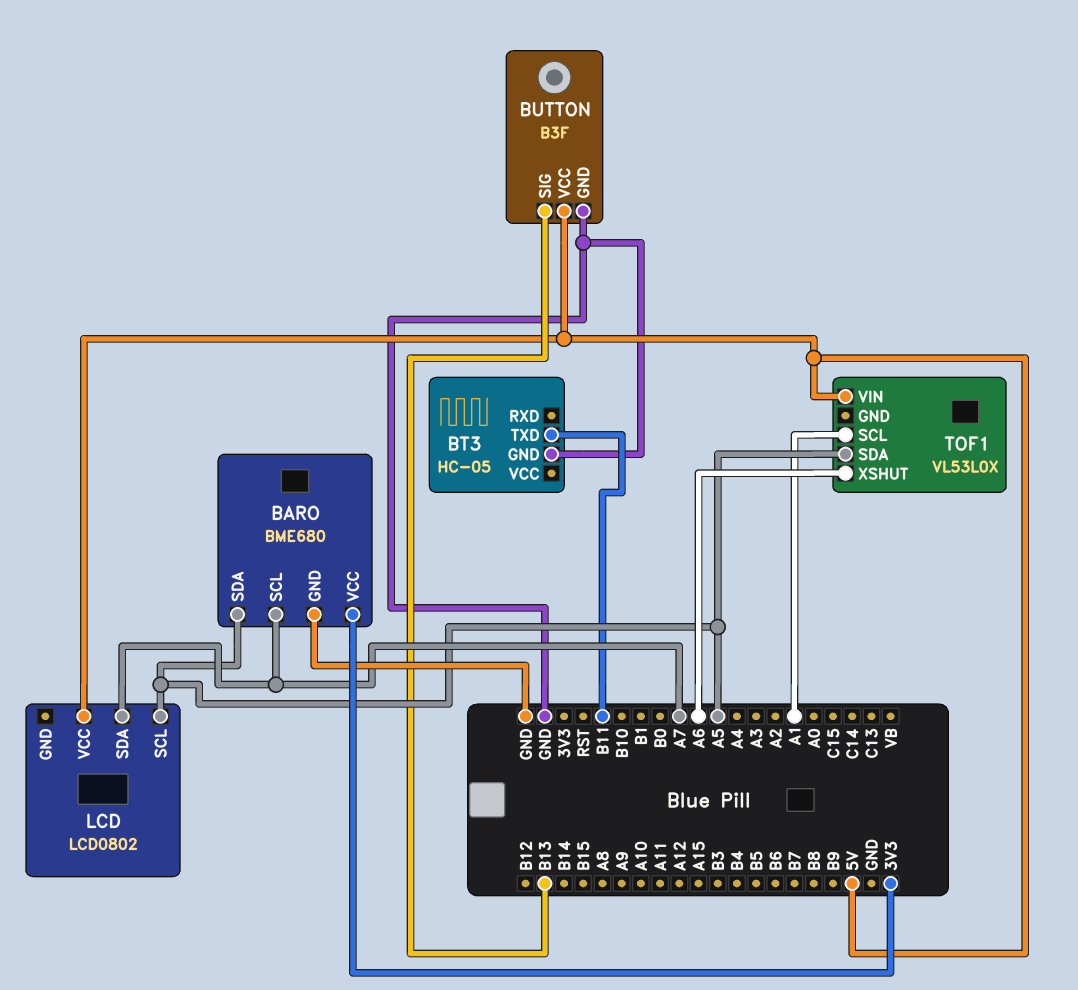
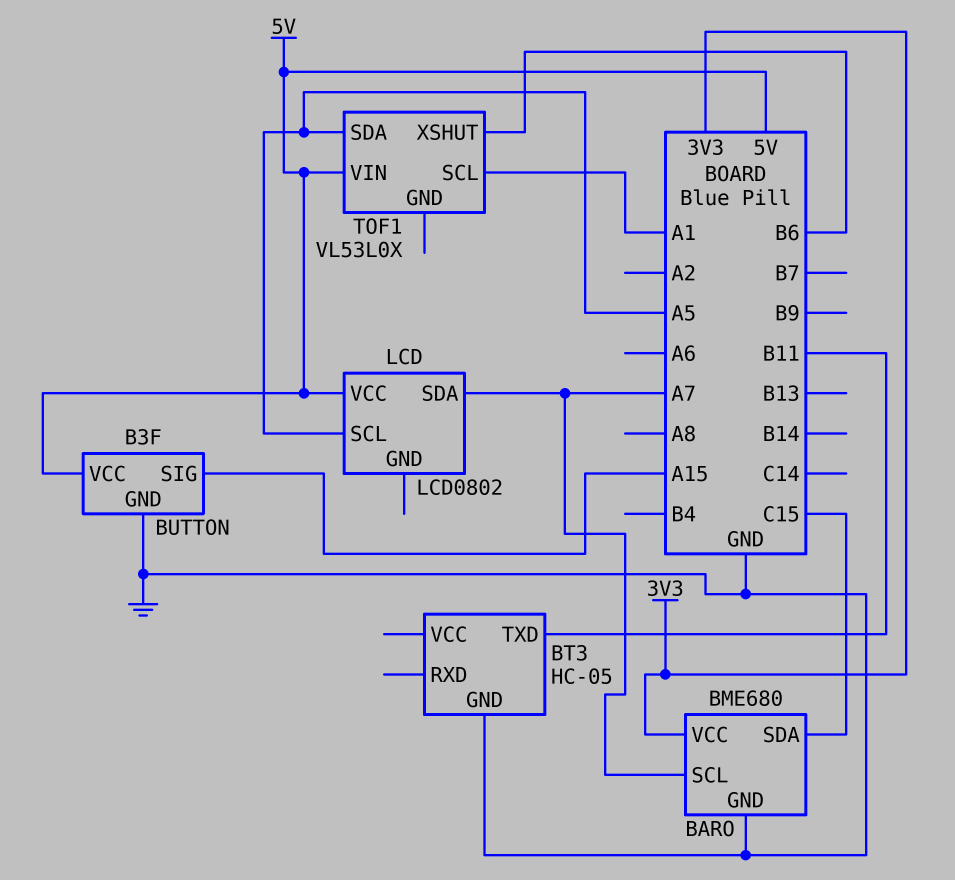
BARO pin SDA: A5 -> C15
BUTTON pin SIG: B13 -> A15
TOF1 pin XSHUT: A6 -> B6

